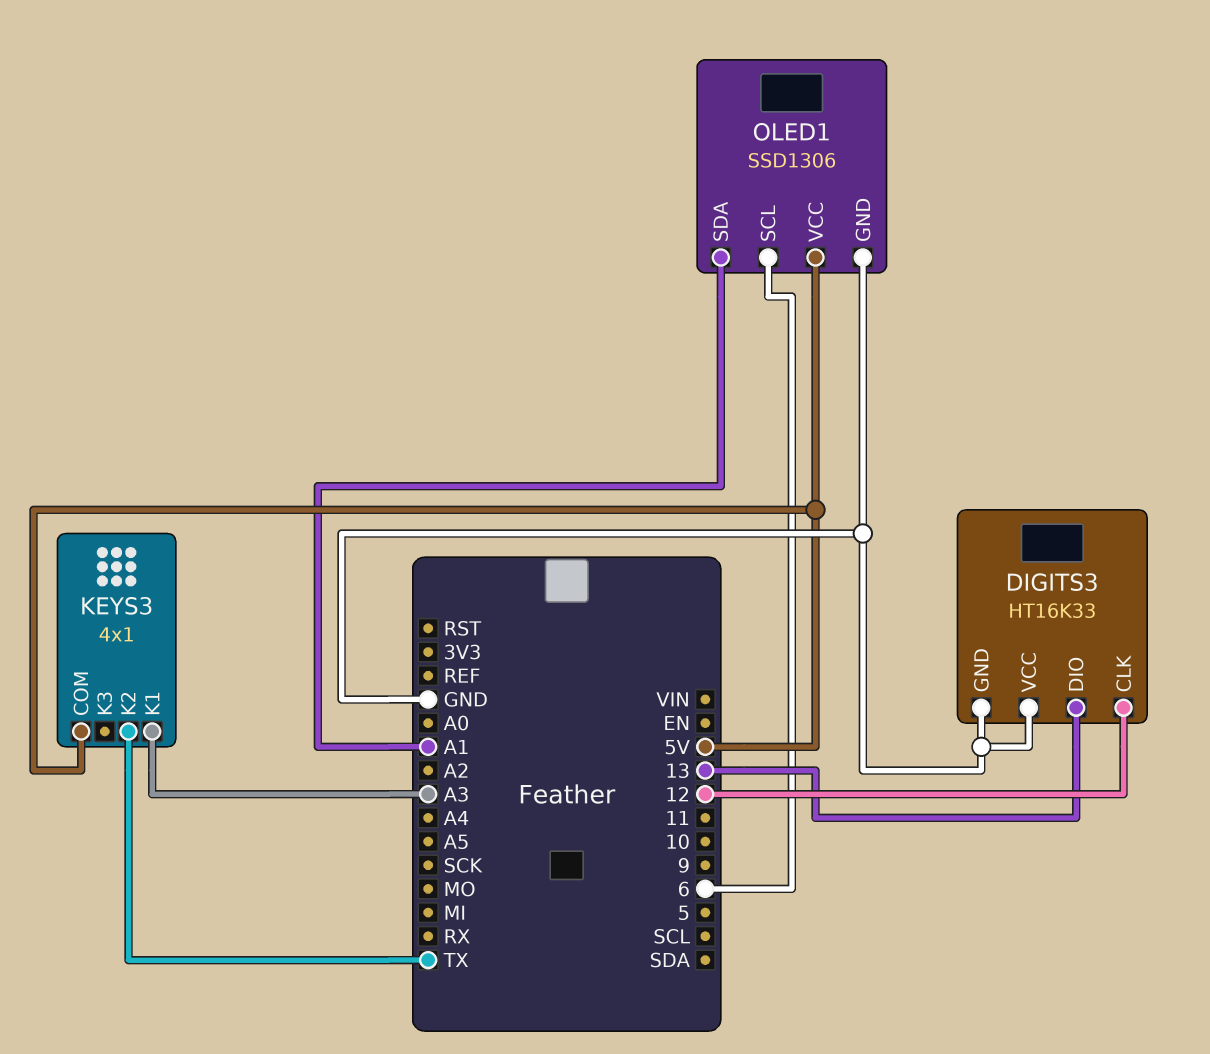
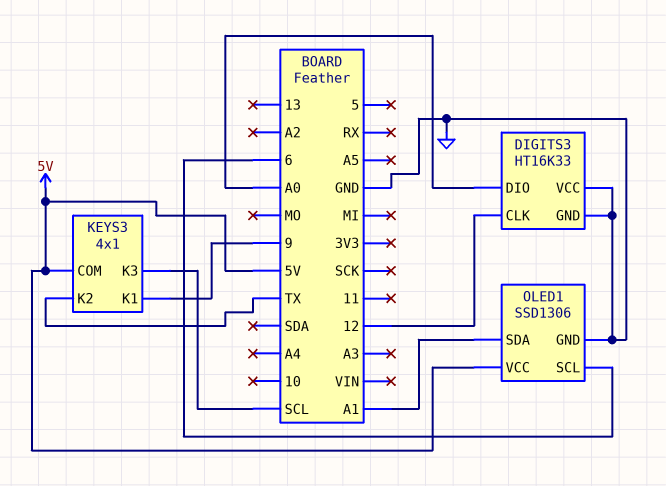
DIGITS3 pin DIO: 13 -> A0
KEYS3 pin K1: A3 -> 9
KEYS3 pin K3: none -> SCL

